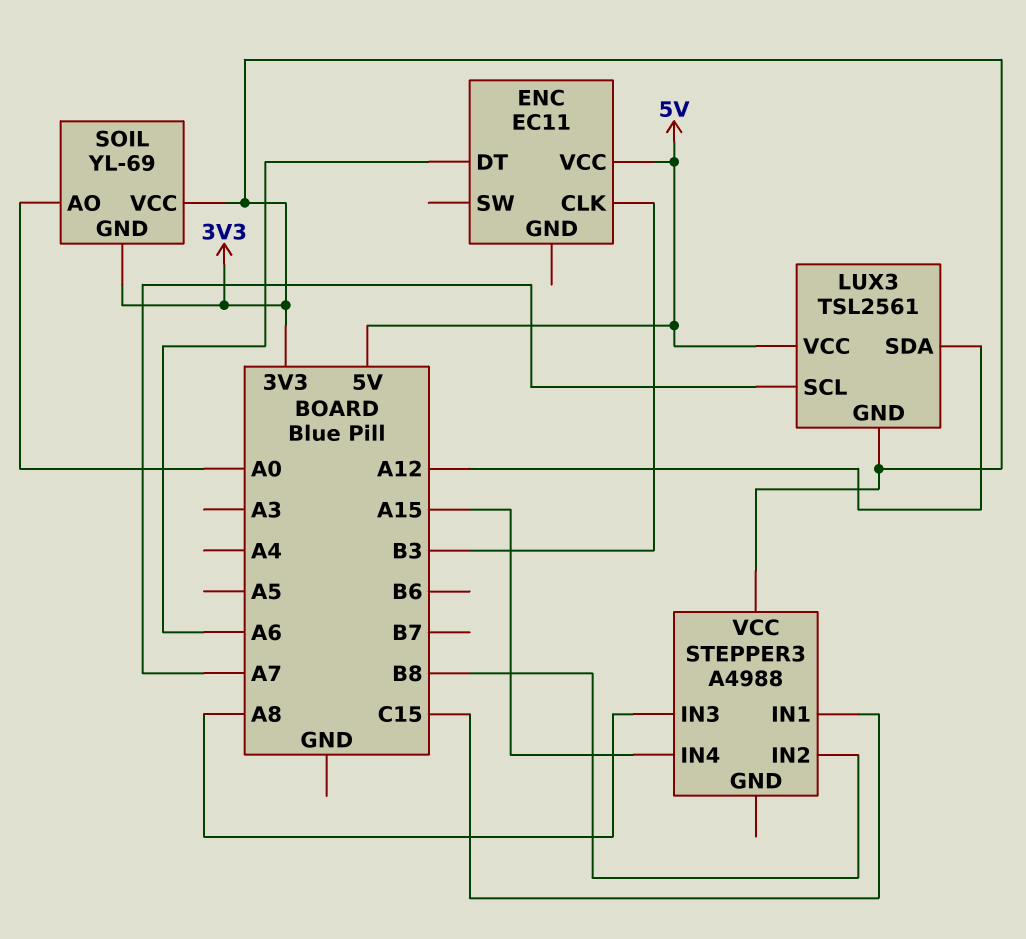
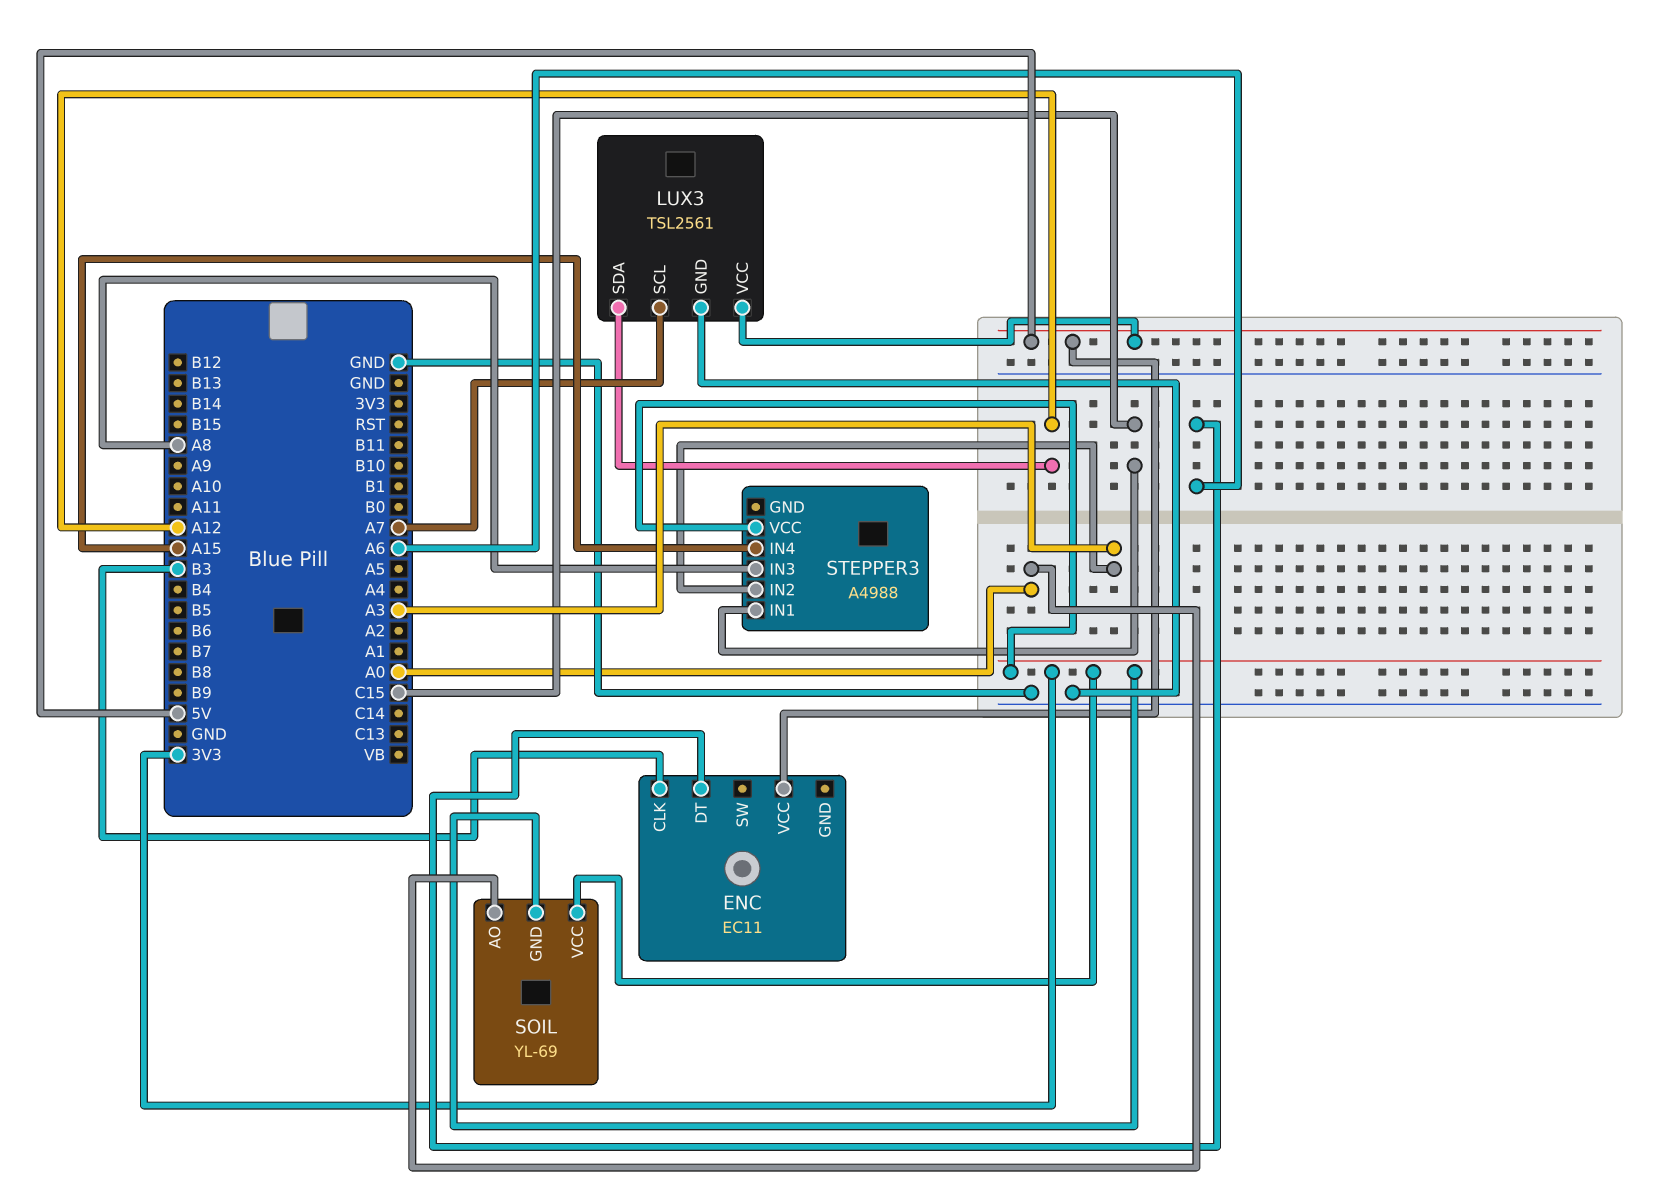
LUX3 pin GND: 3V3 -> GND
STEPPER3 pin IN2: B8 -> A3

